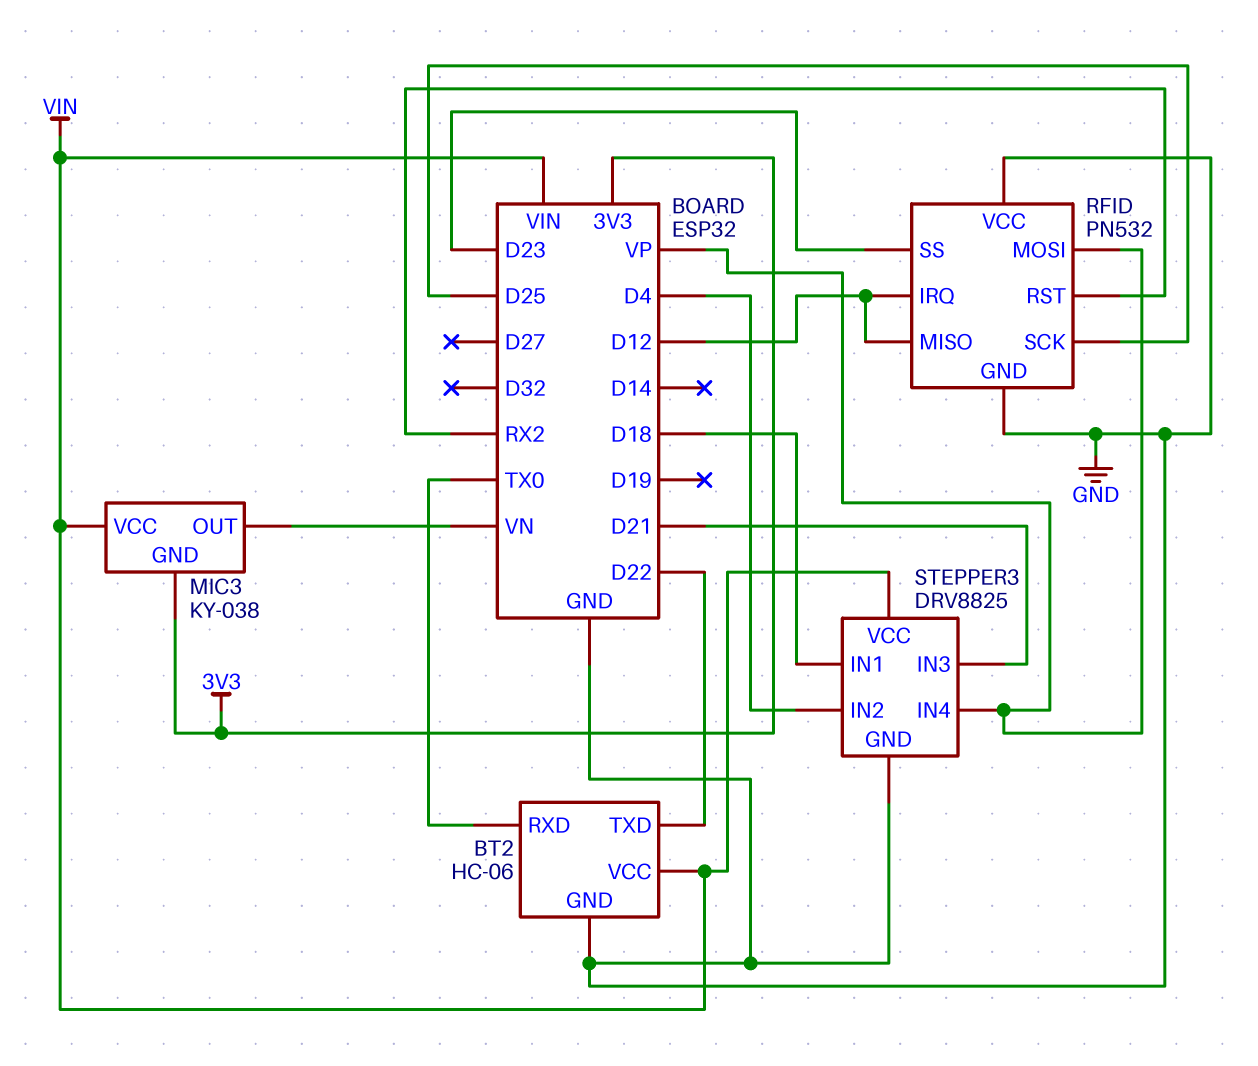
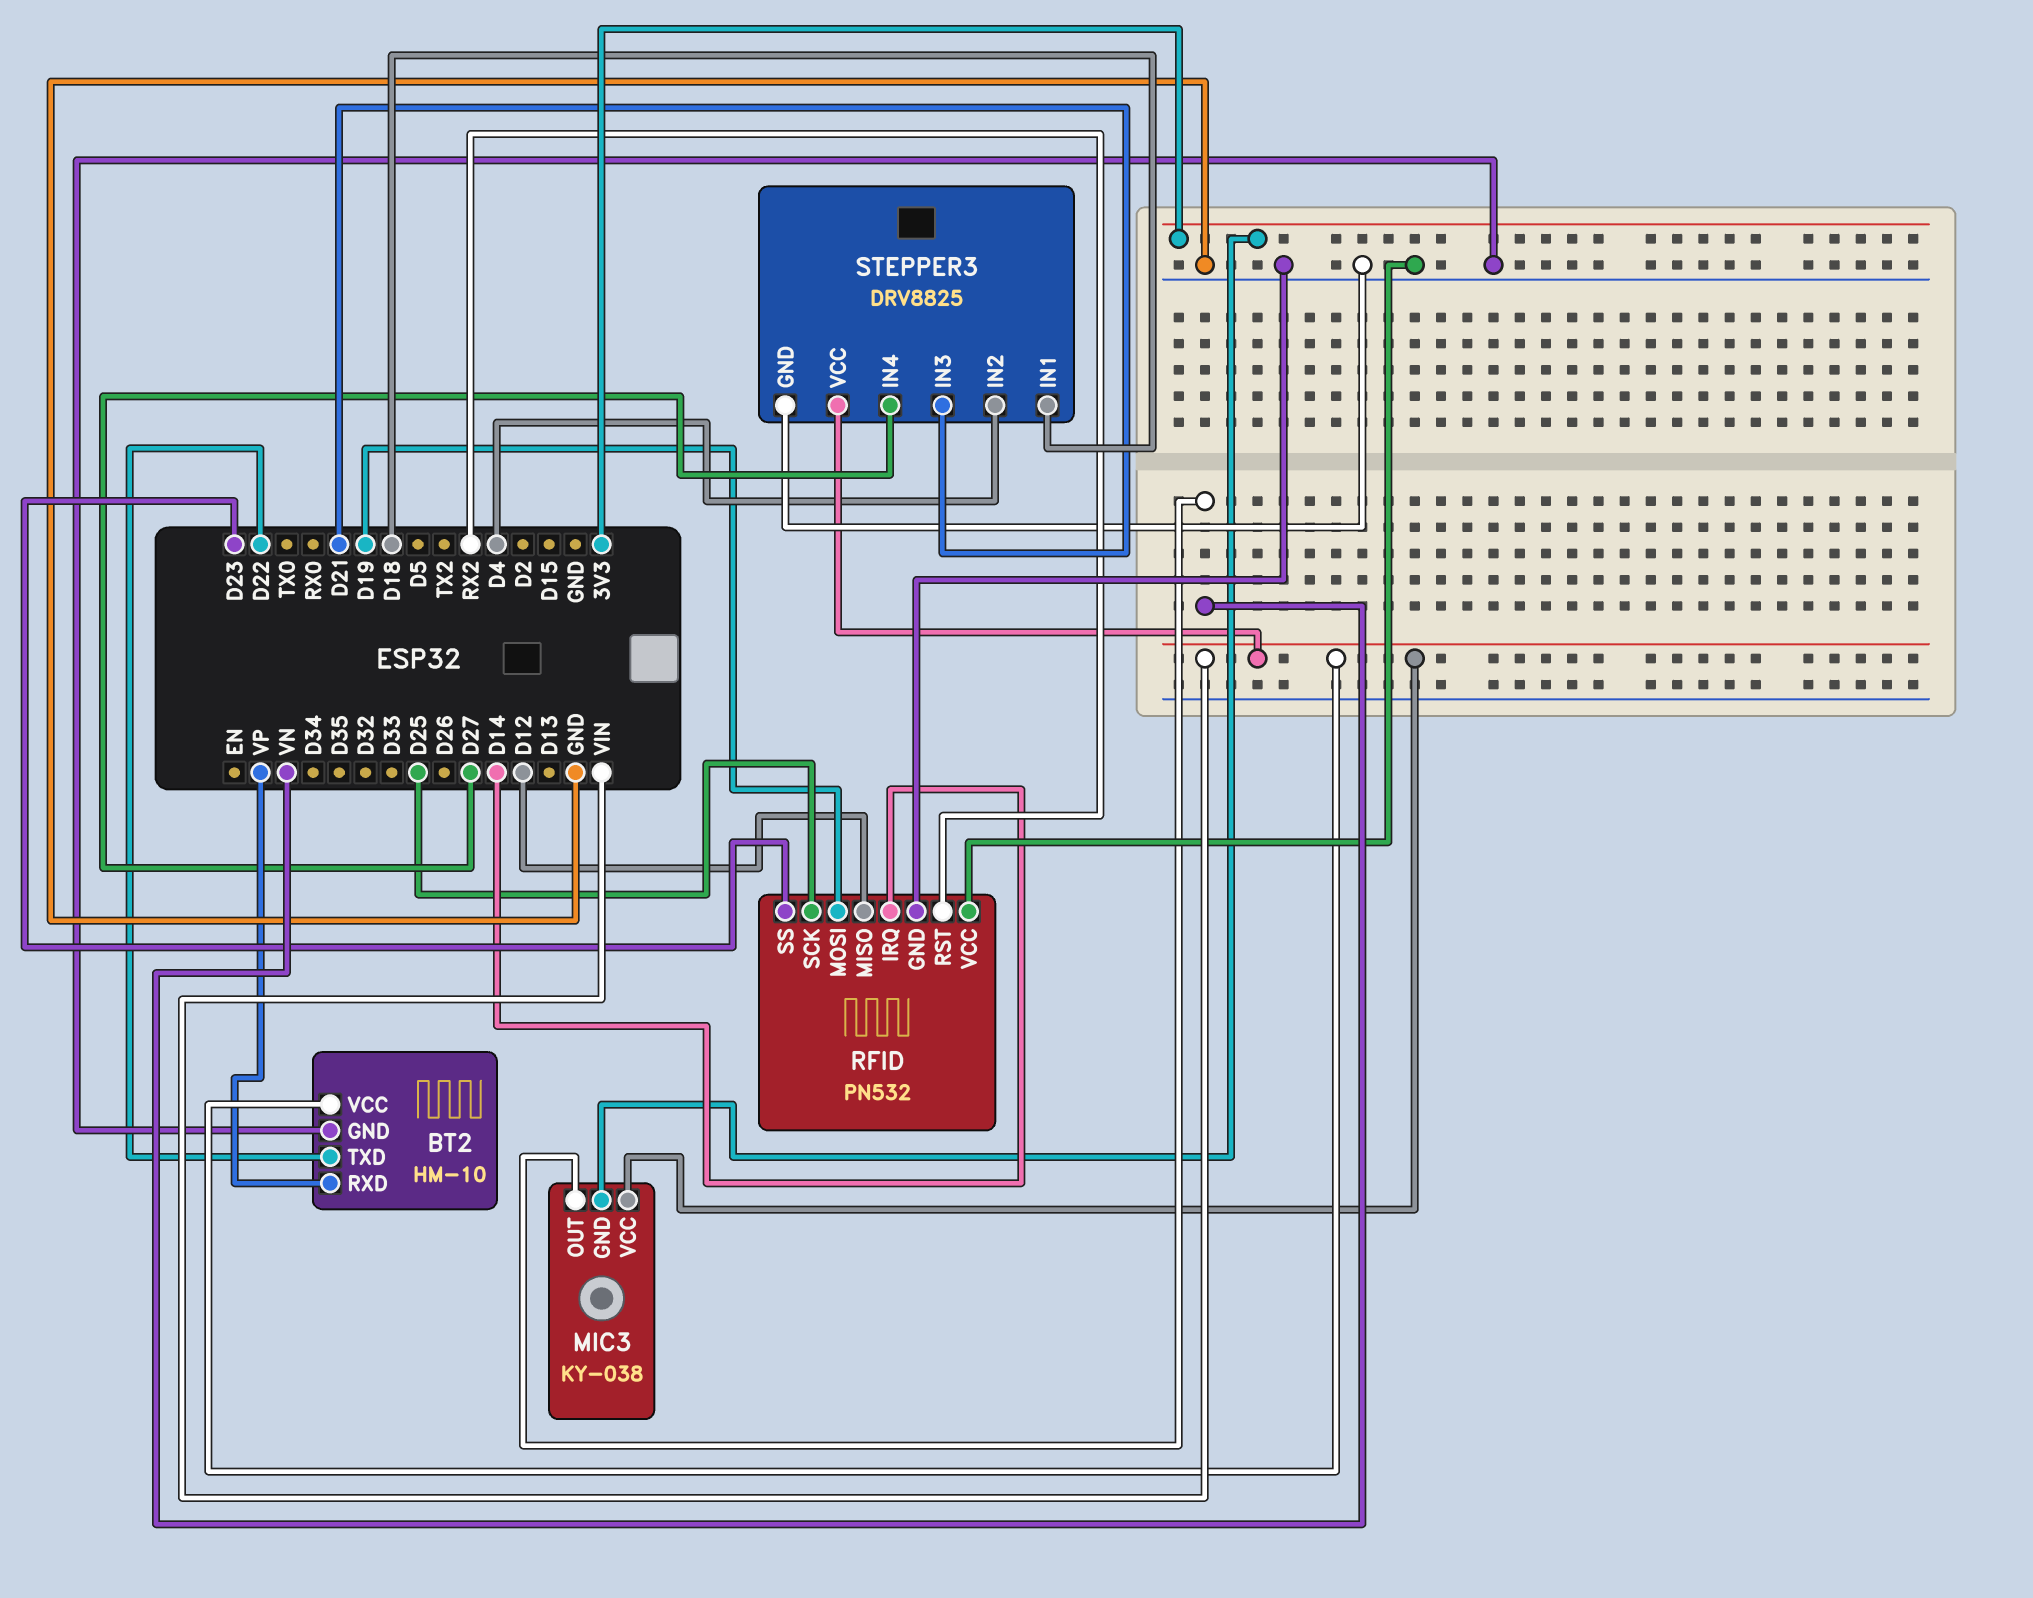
BT2: HC-06 -> HM-10
BT2 pin RXD: TX0 -> VP
RFID pin IRQ: D12 -> D14
RFID pin MOSI: VP -> D19
STEPPER3 pin IN4: VP -> D27

